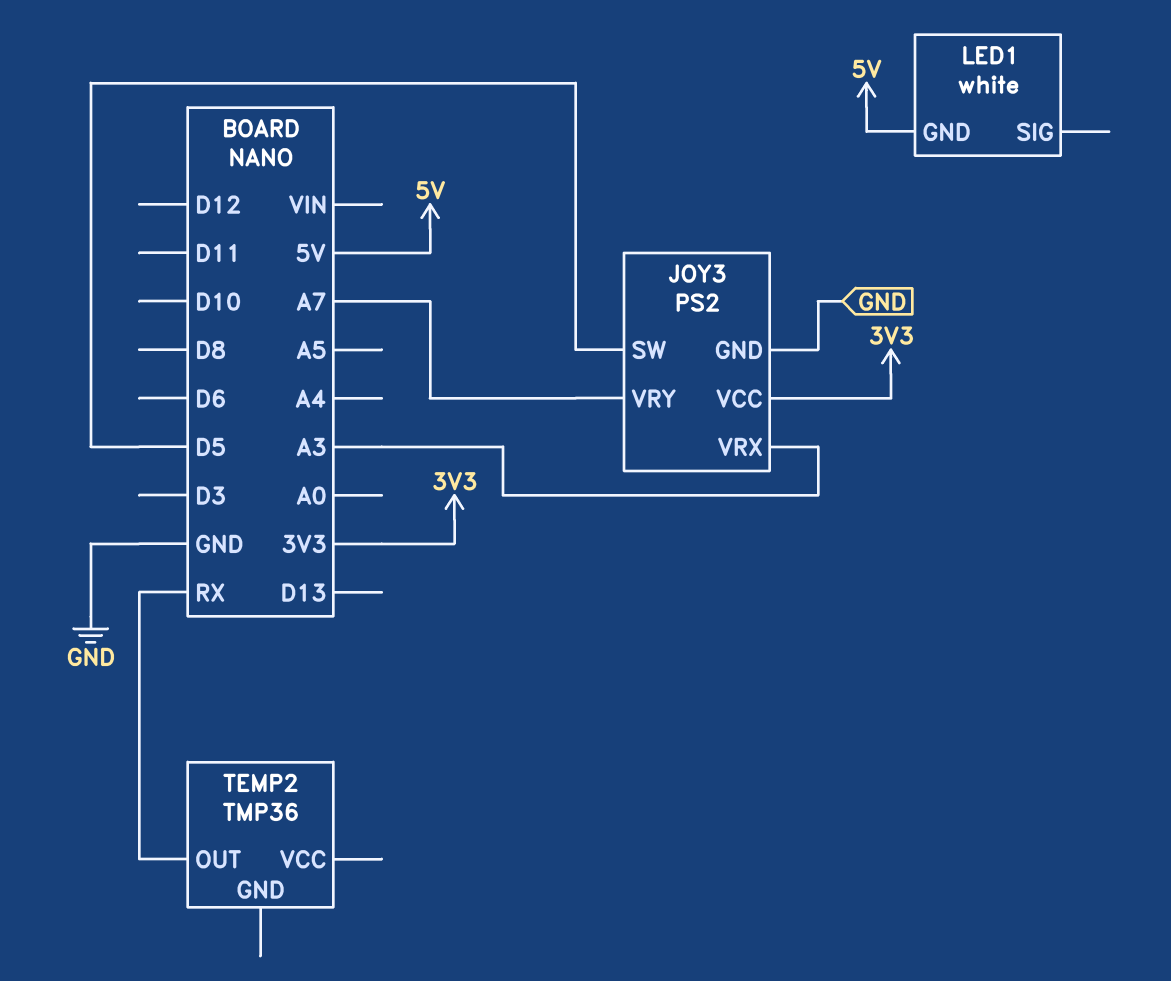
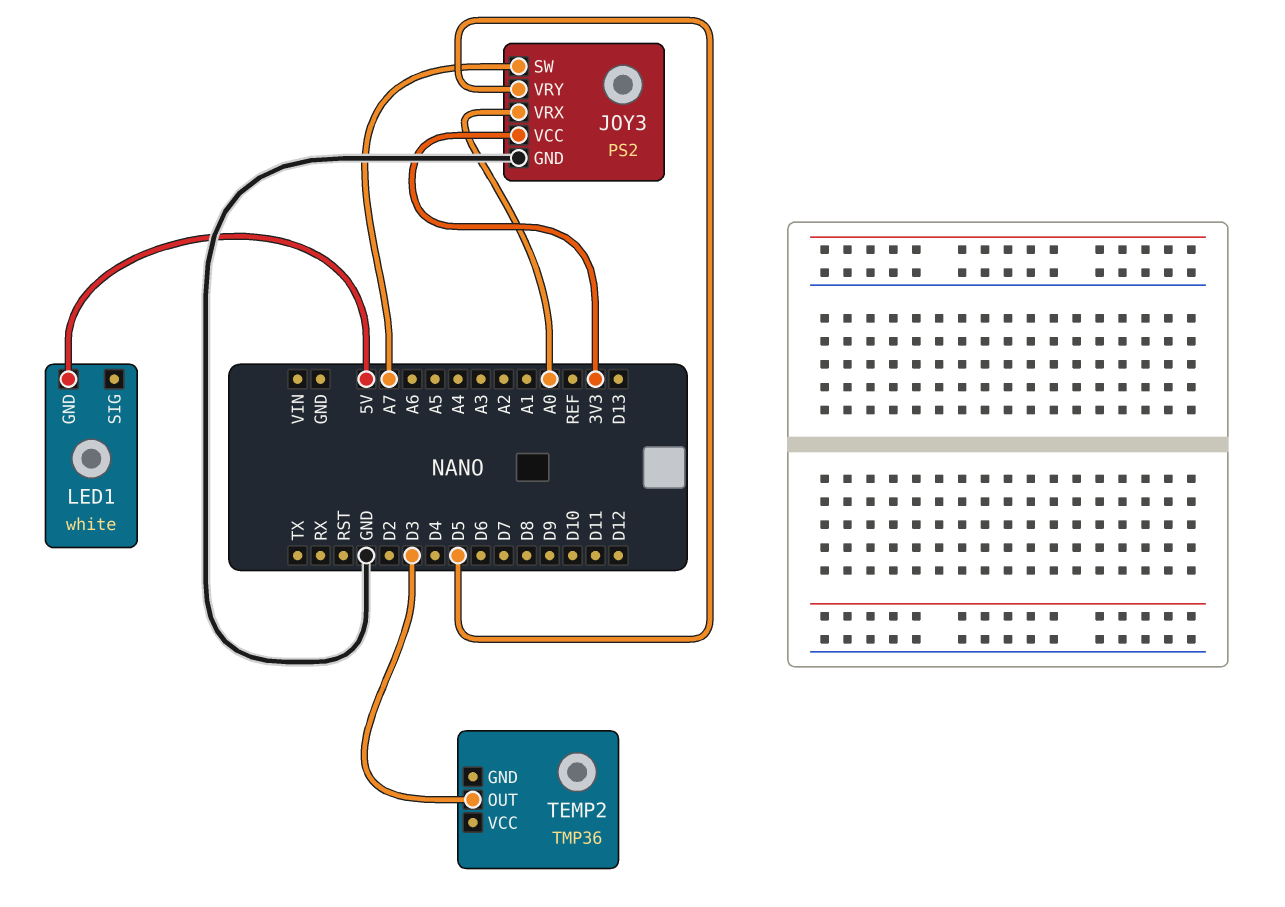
JOY3 pin SW: D5 -> A7
JOY3 pin VRX: A3 -> A0
JOY3 pin VRY: A7 -> D5
TEMP2 pin OUT: RX -> D3

